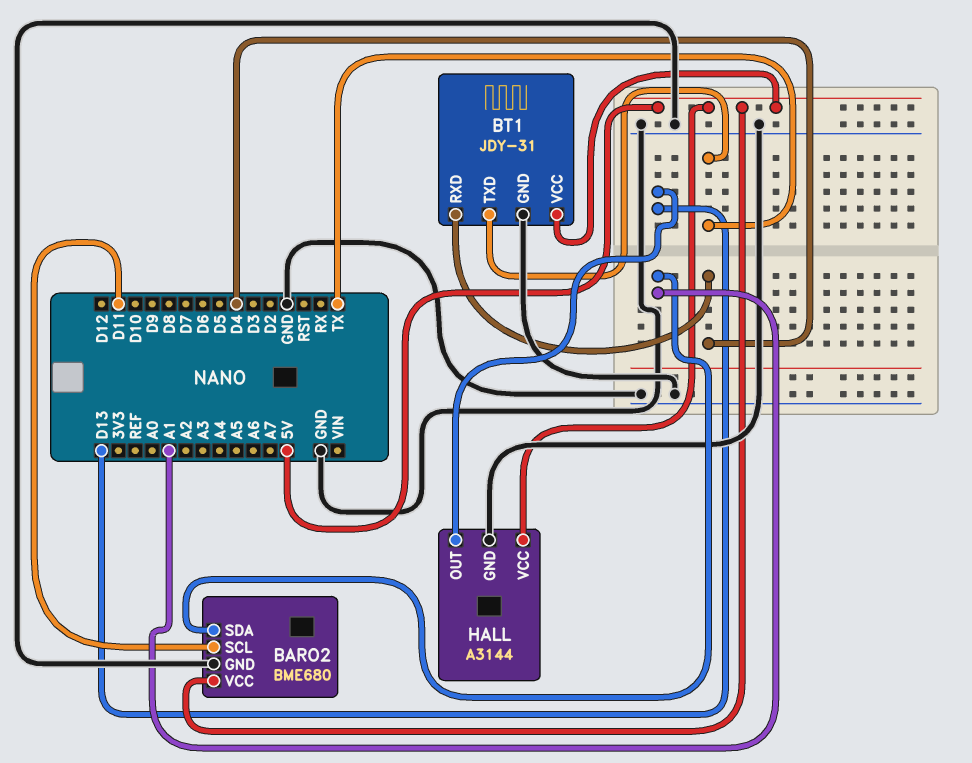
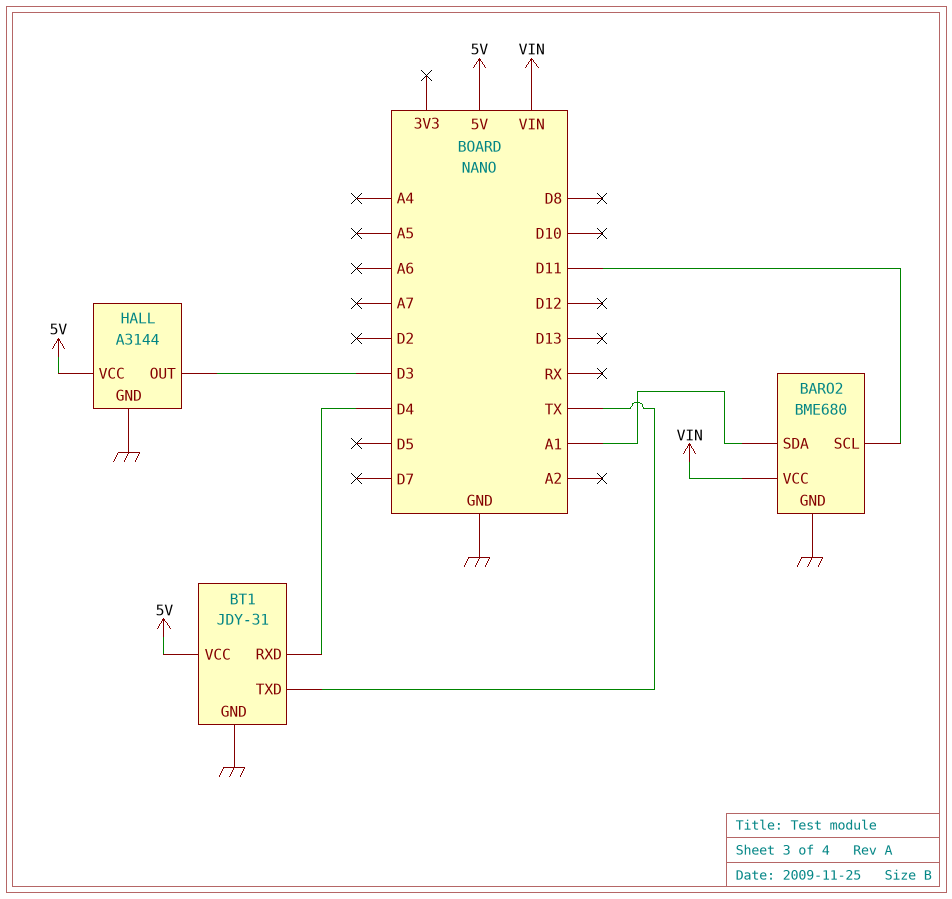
BARO2 pin VCC: 5V -> VIN
HALL pin OUT: D13 -> D3

